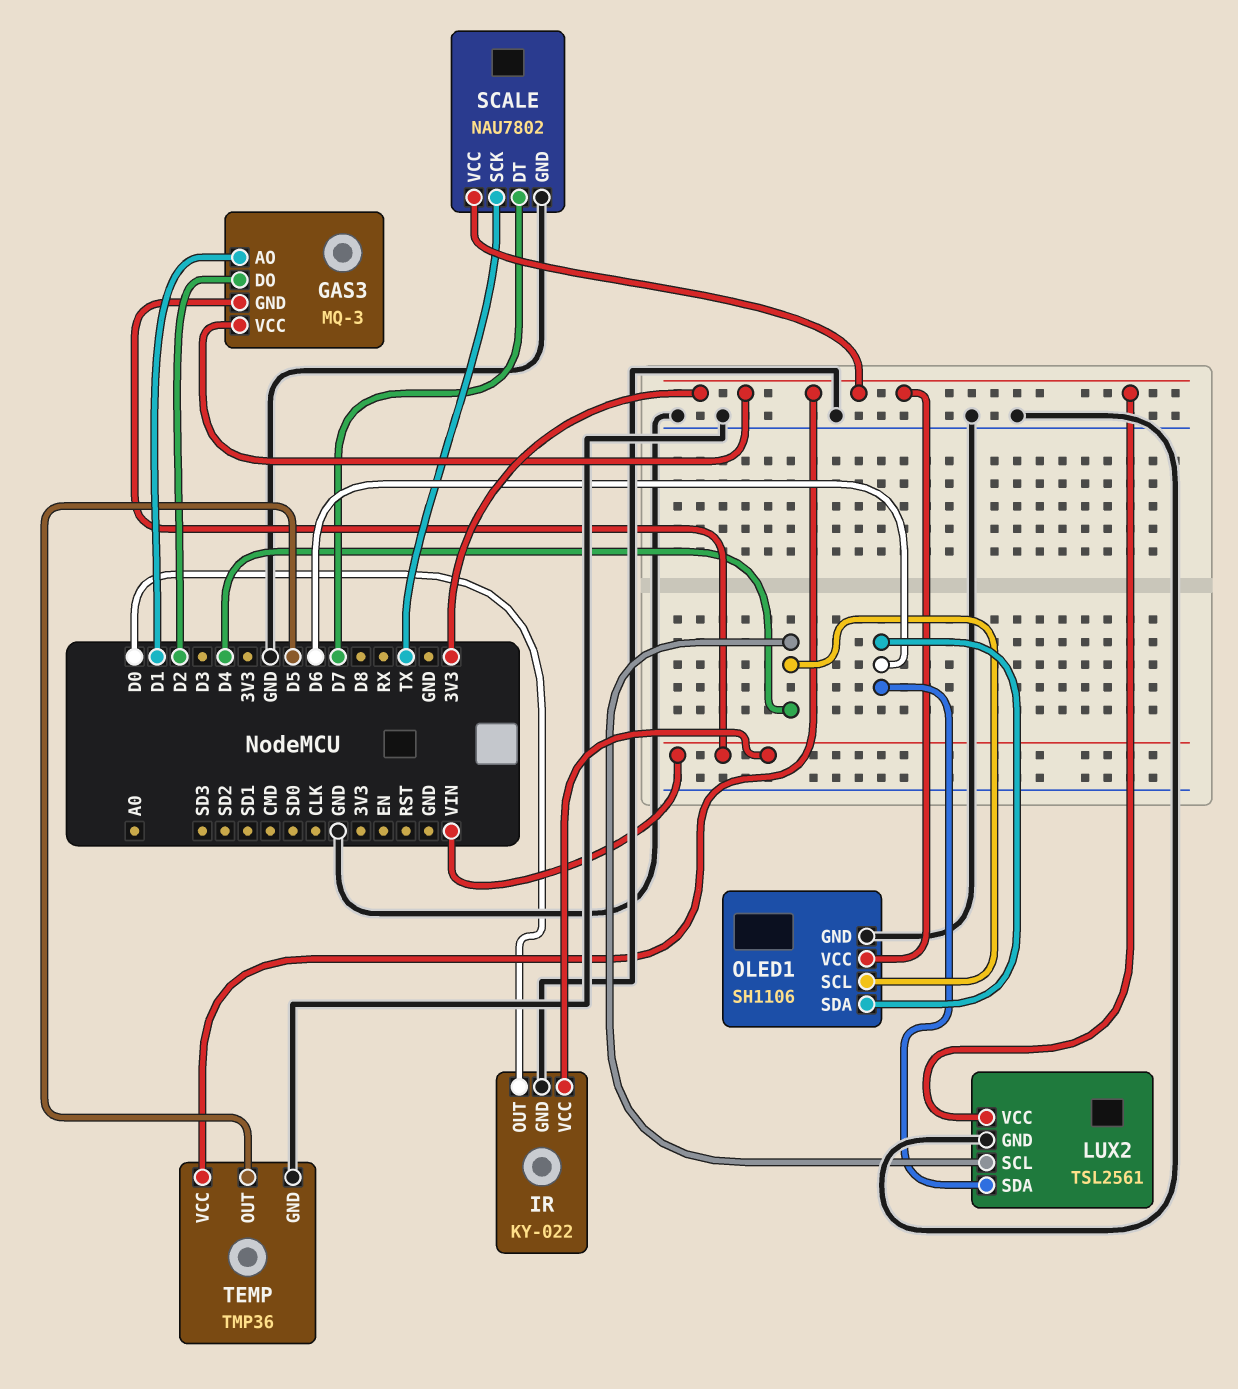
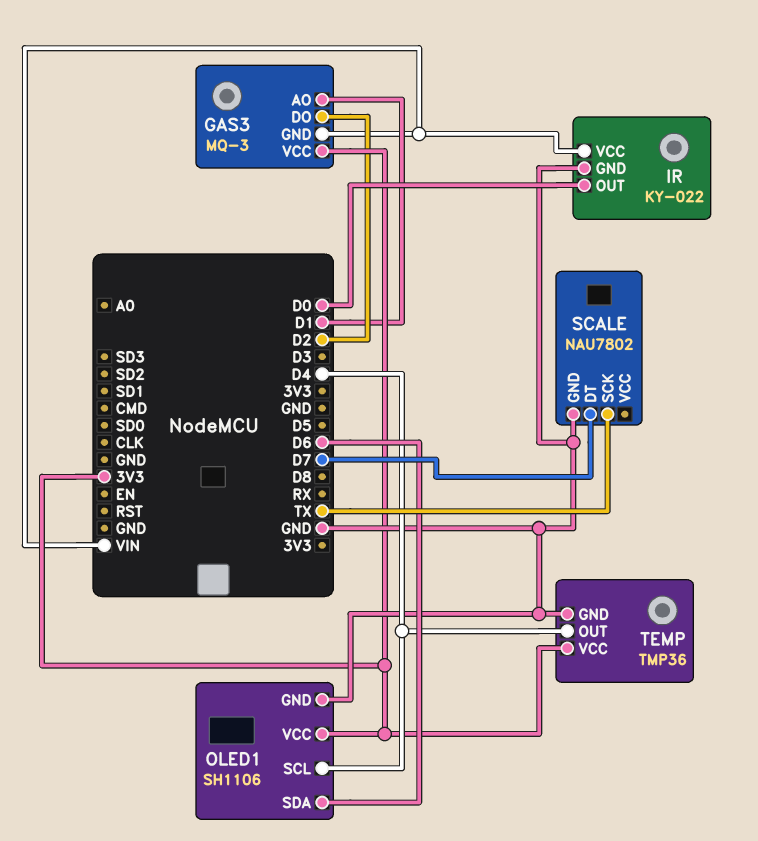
LUX2: TSL2561 -> none
LUX2 pin GND: GND -> none
LUX2 pin SCL: D4 -> none
LUX2 pin SDA: D6 -> none
LUX2 pin VCC: 3V3 -> none
SCALE pin VCC: 3V3 -> none
TEMP pin OUT: D5 -> D4

